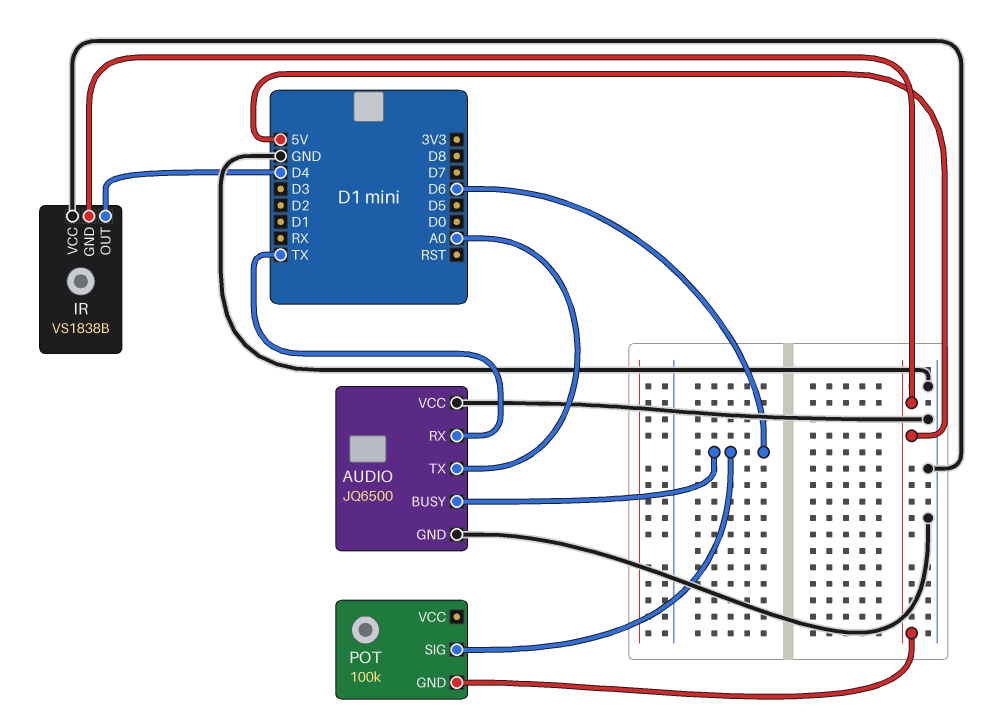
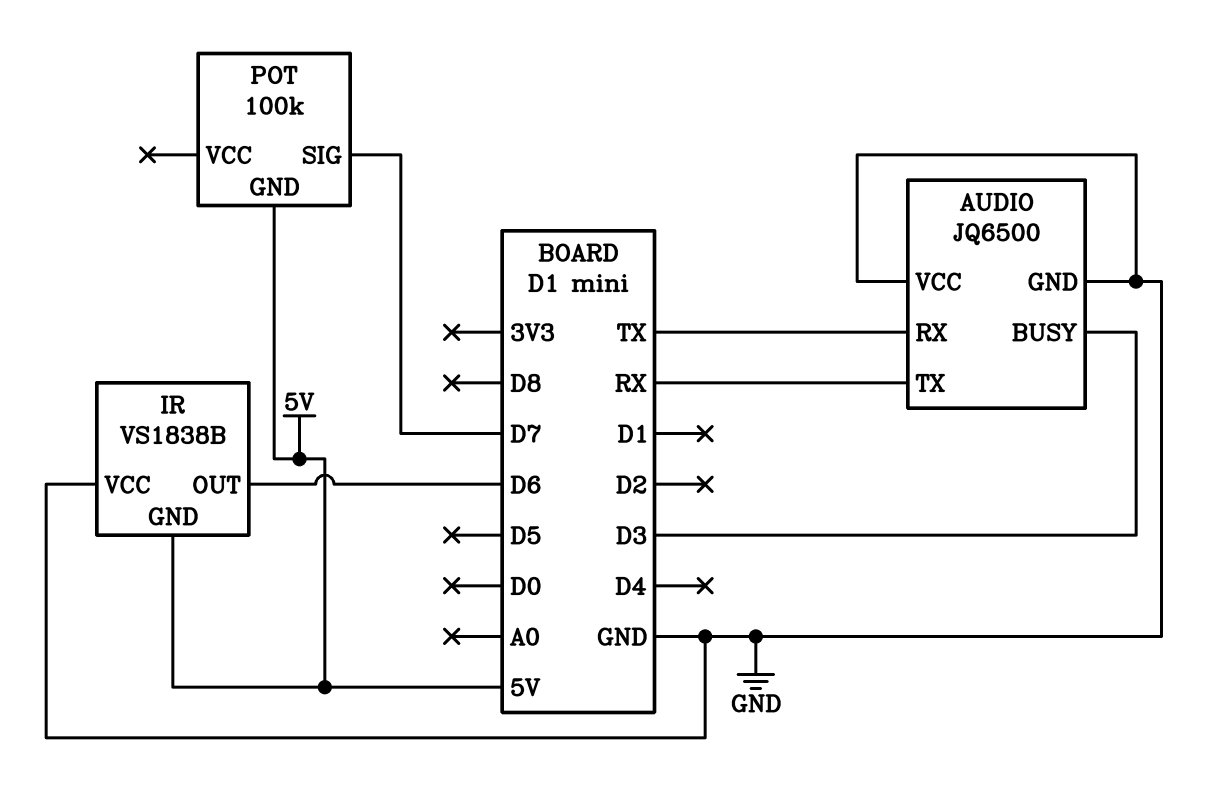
AUDIO pin BUSY: D6 -> D3
AUDIO pin TX: A0 -> RX
IR pin OUT: D4 -> D6
POT pin SIG: D6 -> D7

